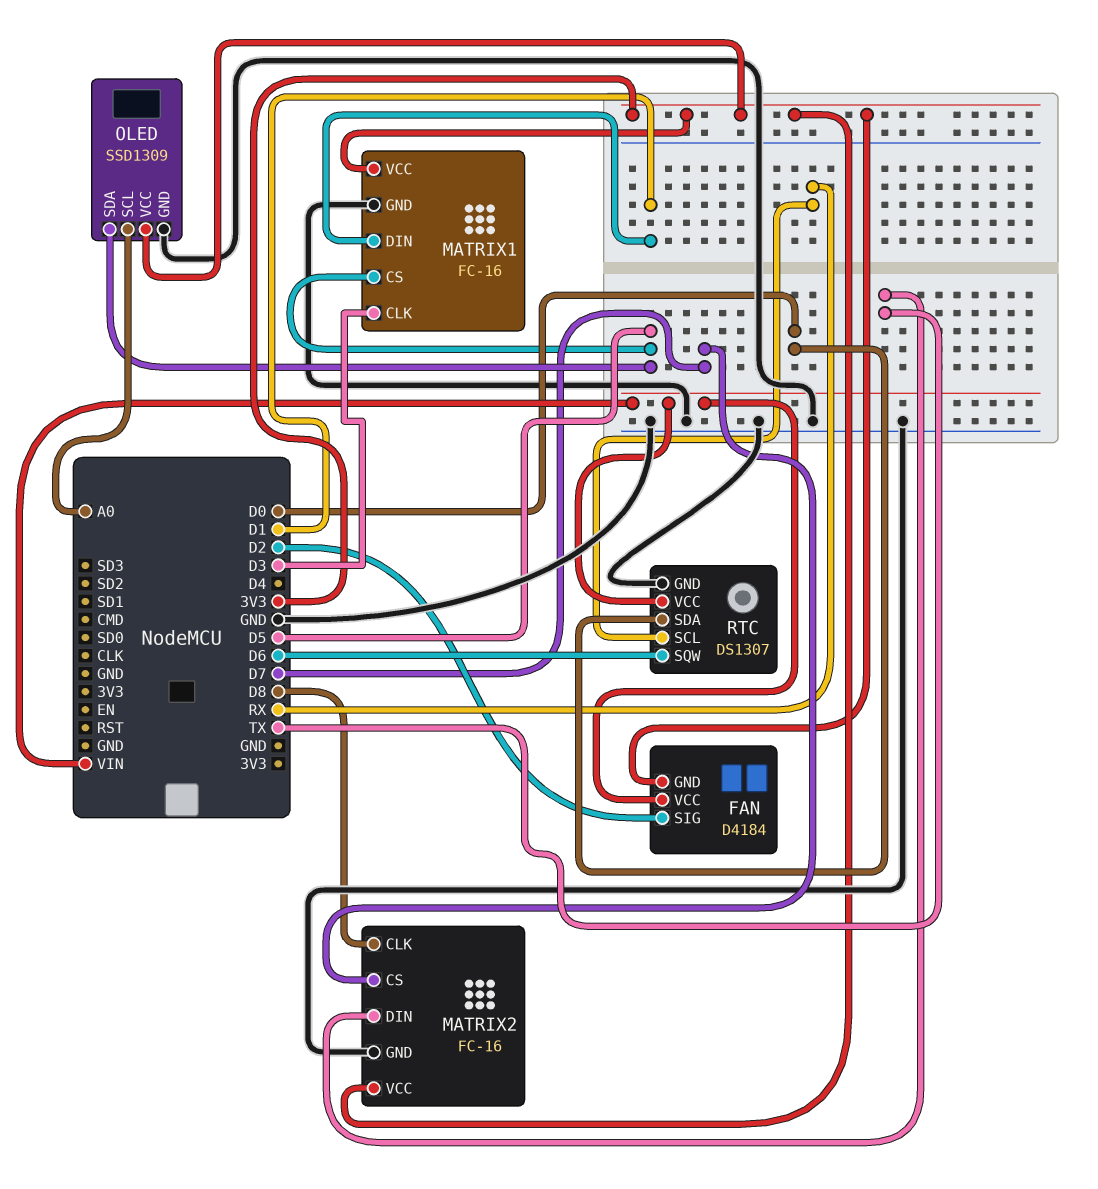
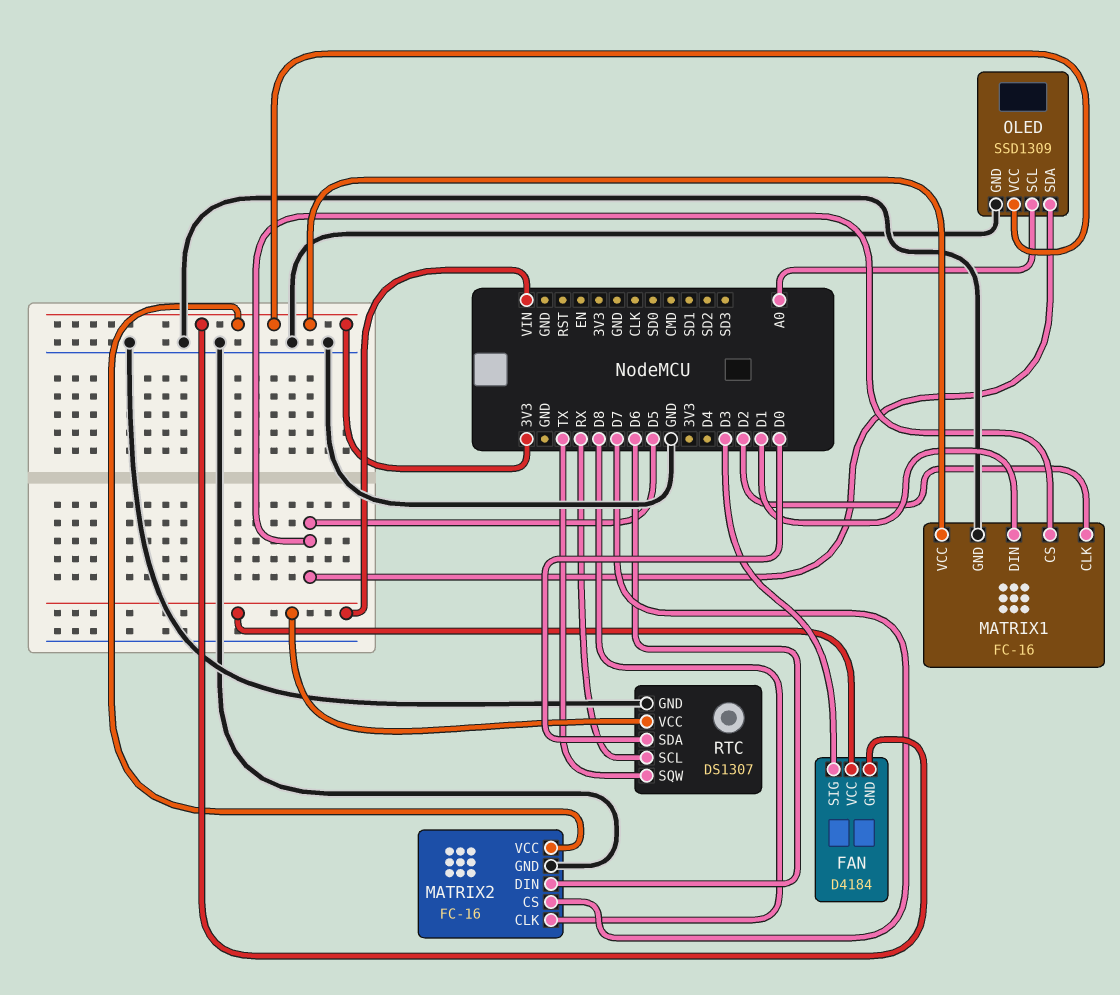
FAN pin SIG: D2 -> D3
MATRIX1 pin CLK: D3 -> D2
MATRIX2 pin DIN: TX -> D6
RTC pin SQW: D6 -> TX

